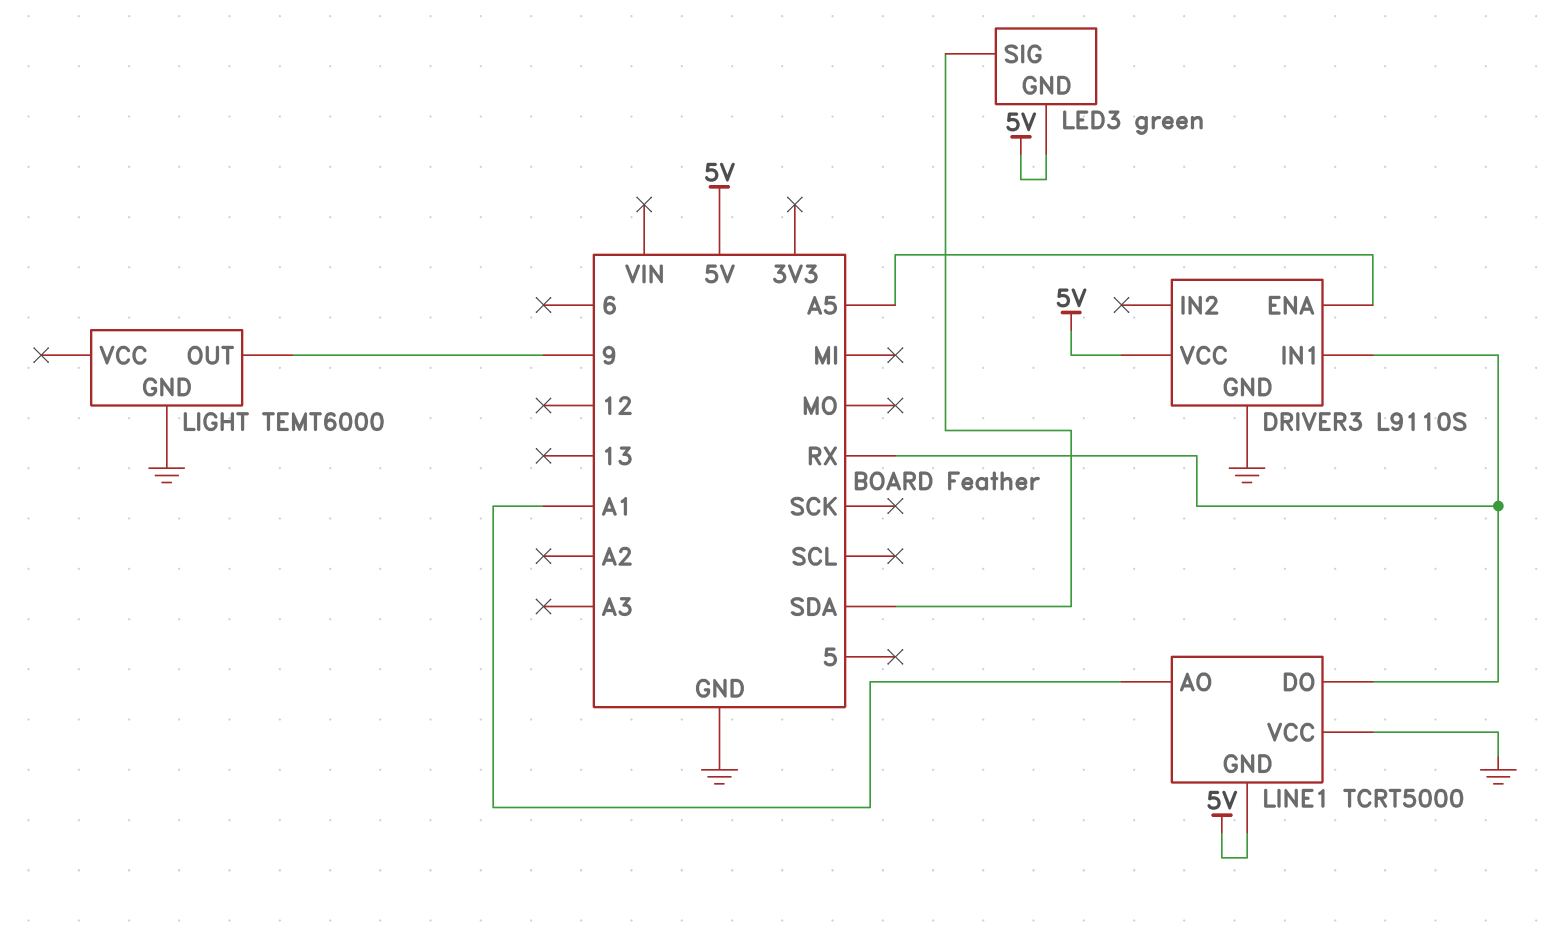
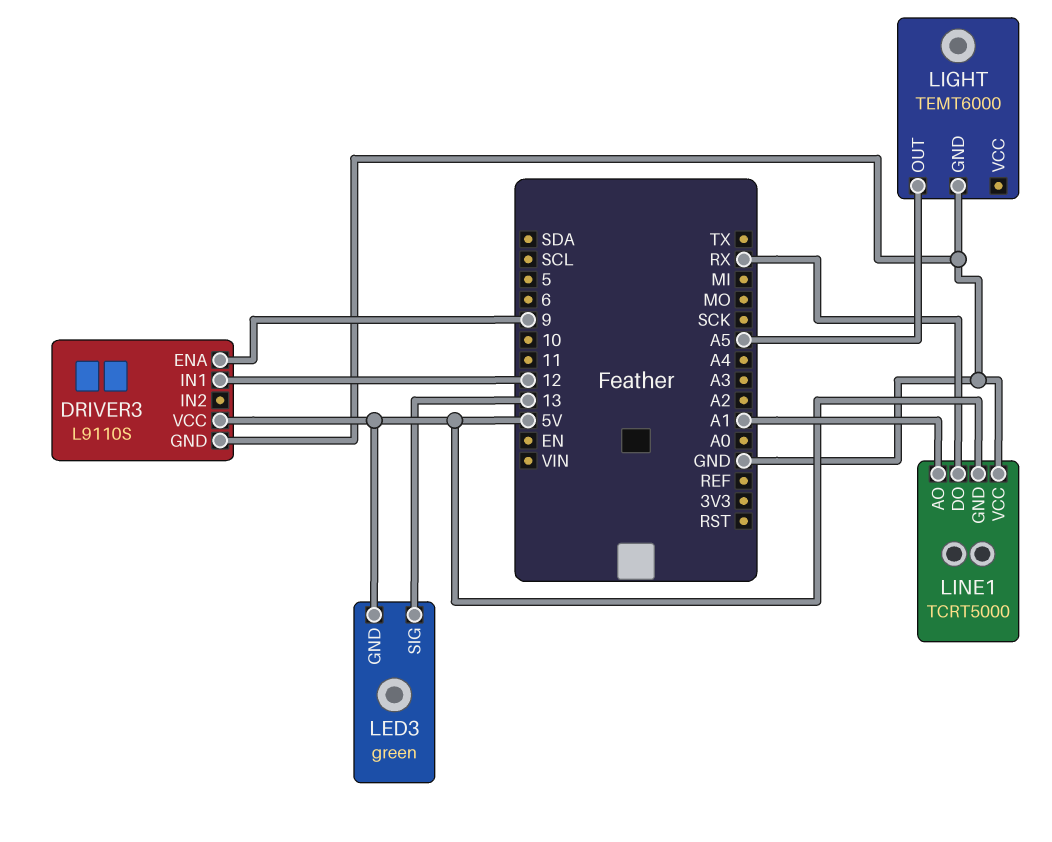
DRIVER3 pin ENA: A5 -> 9
DRIVER3 pin IN1: RX -> 12
LED3 pin SIG: SDA -> 13
LIGHT pin OUT: 9 -> A5

